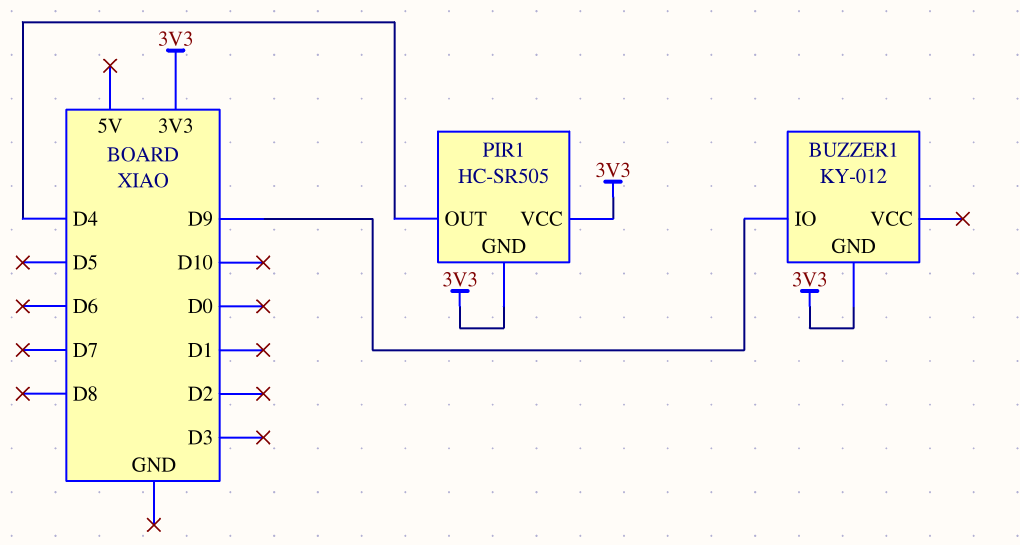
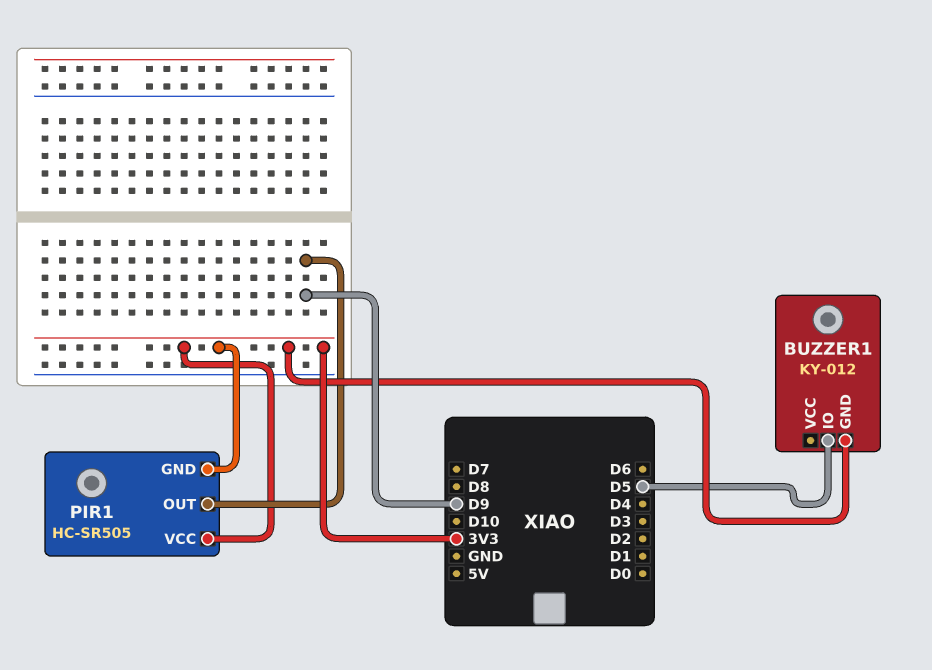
BUZZER1 pin IO: D9 -> D5
PIR1 pin OUT: D4 -> D9

